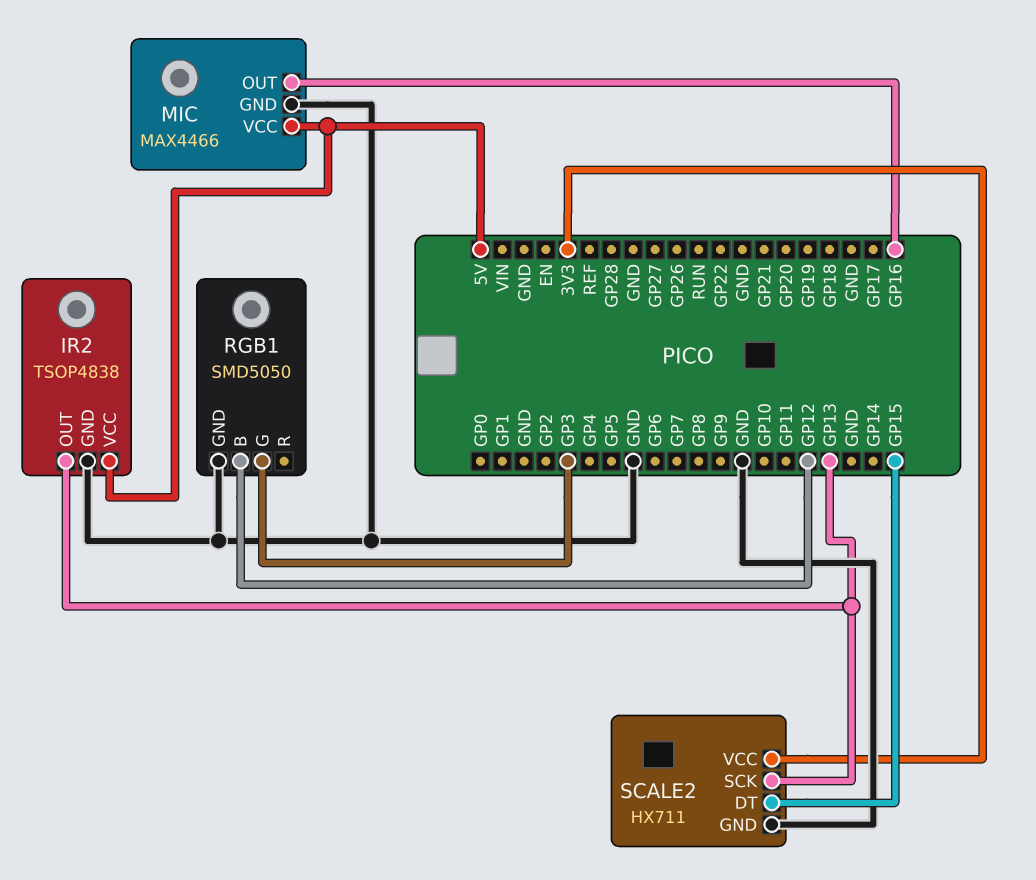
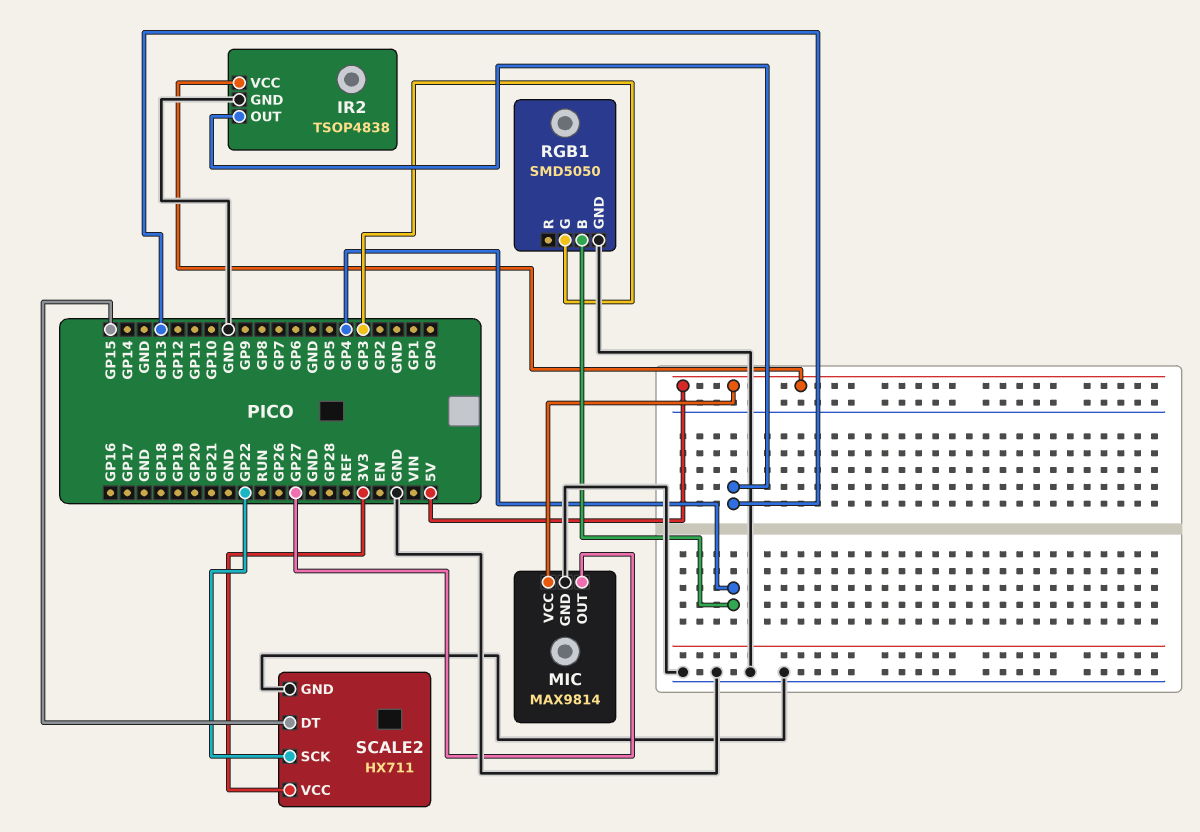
MIC: MAX4466 -> MAX9814
MIC pin OUT: GP16 -> GP27
RGB1 pin B: GP12 -> GP4
SCALE2 pin SCK: GP13 -> GP22

